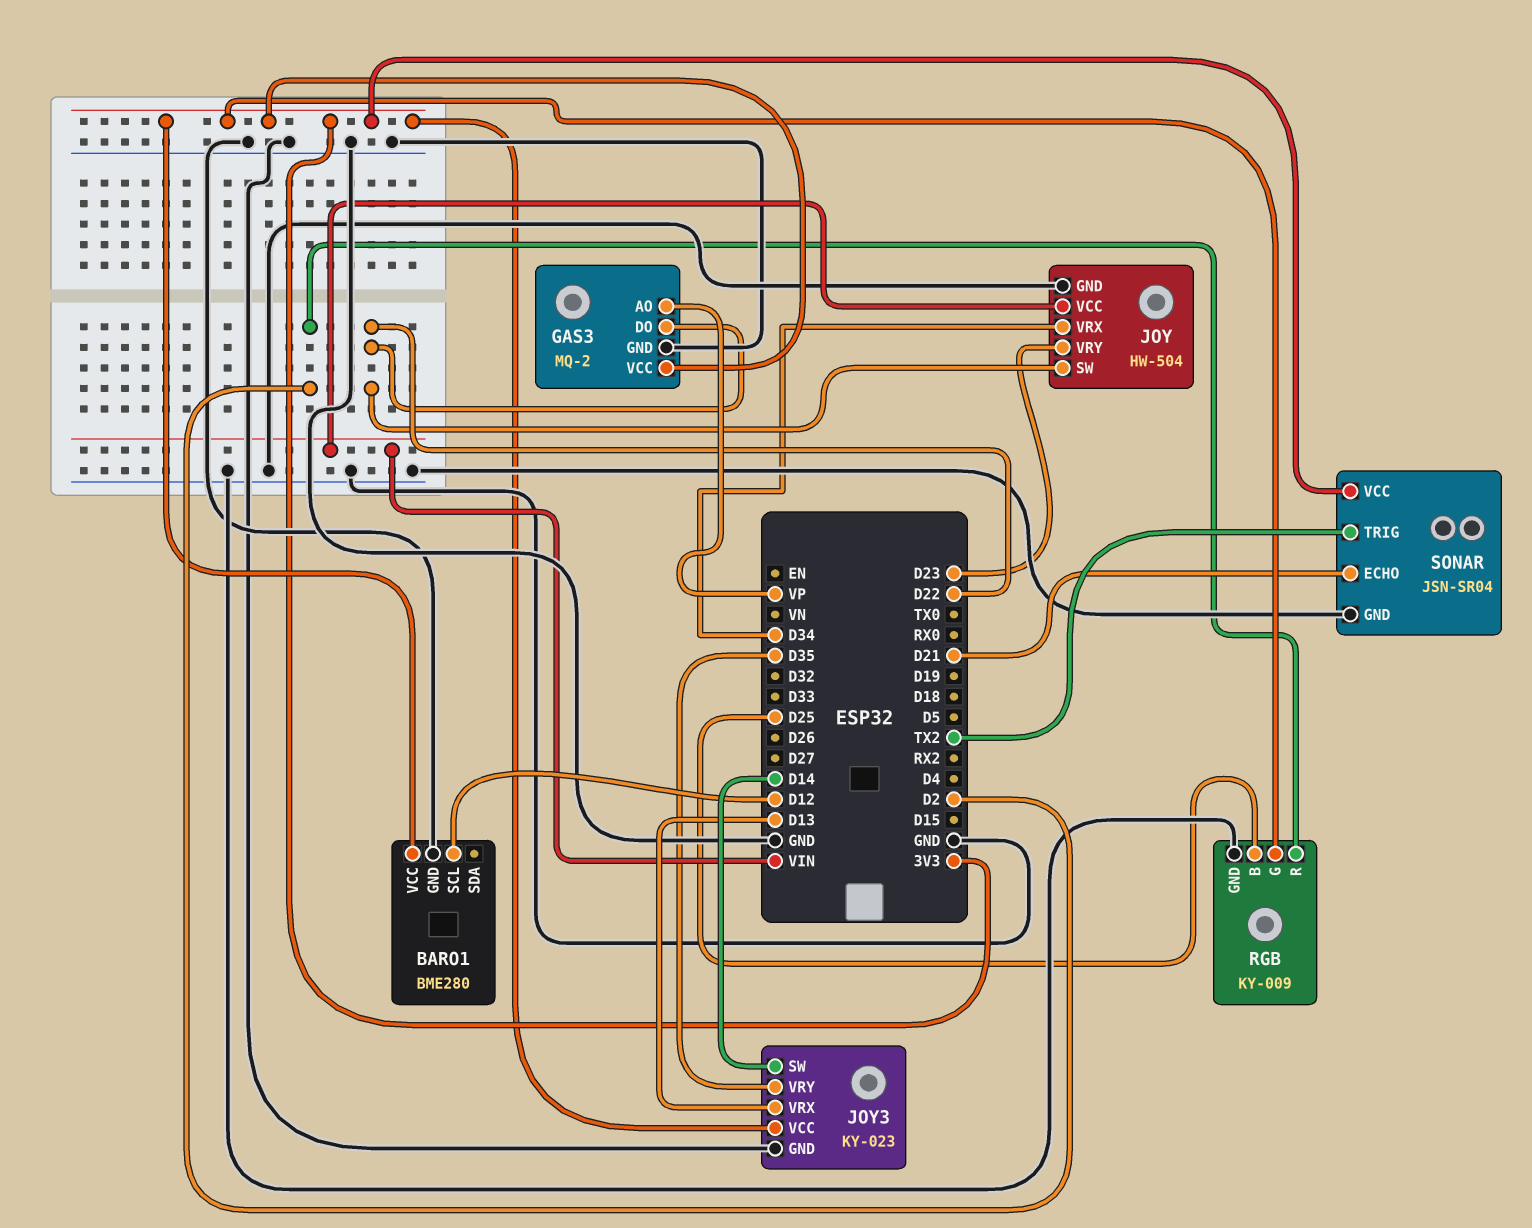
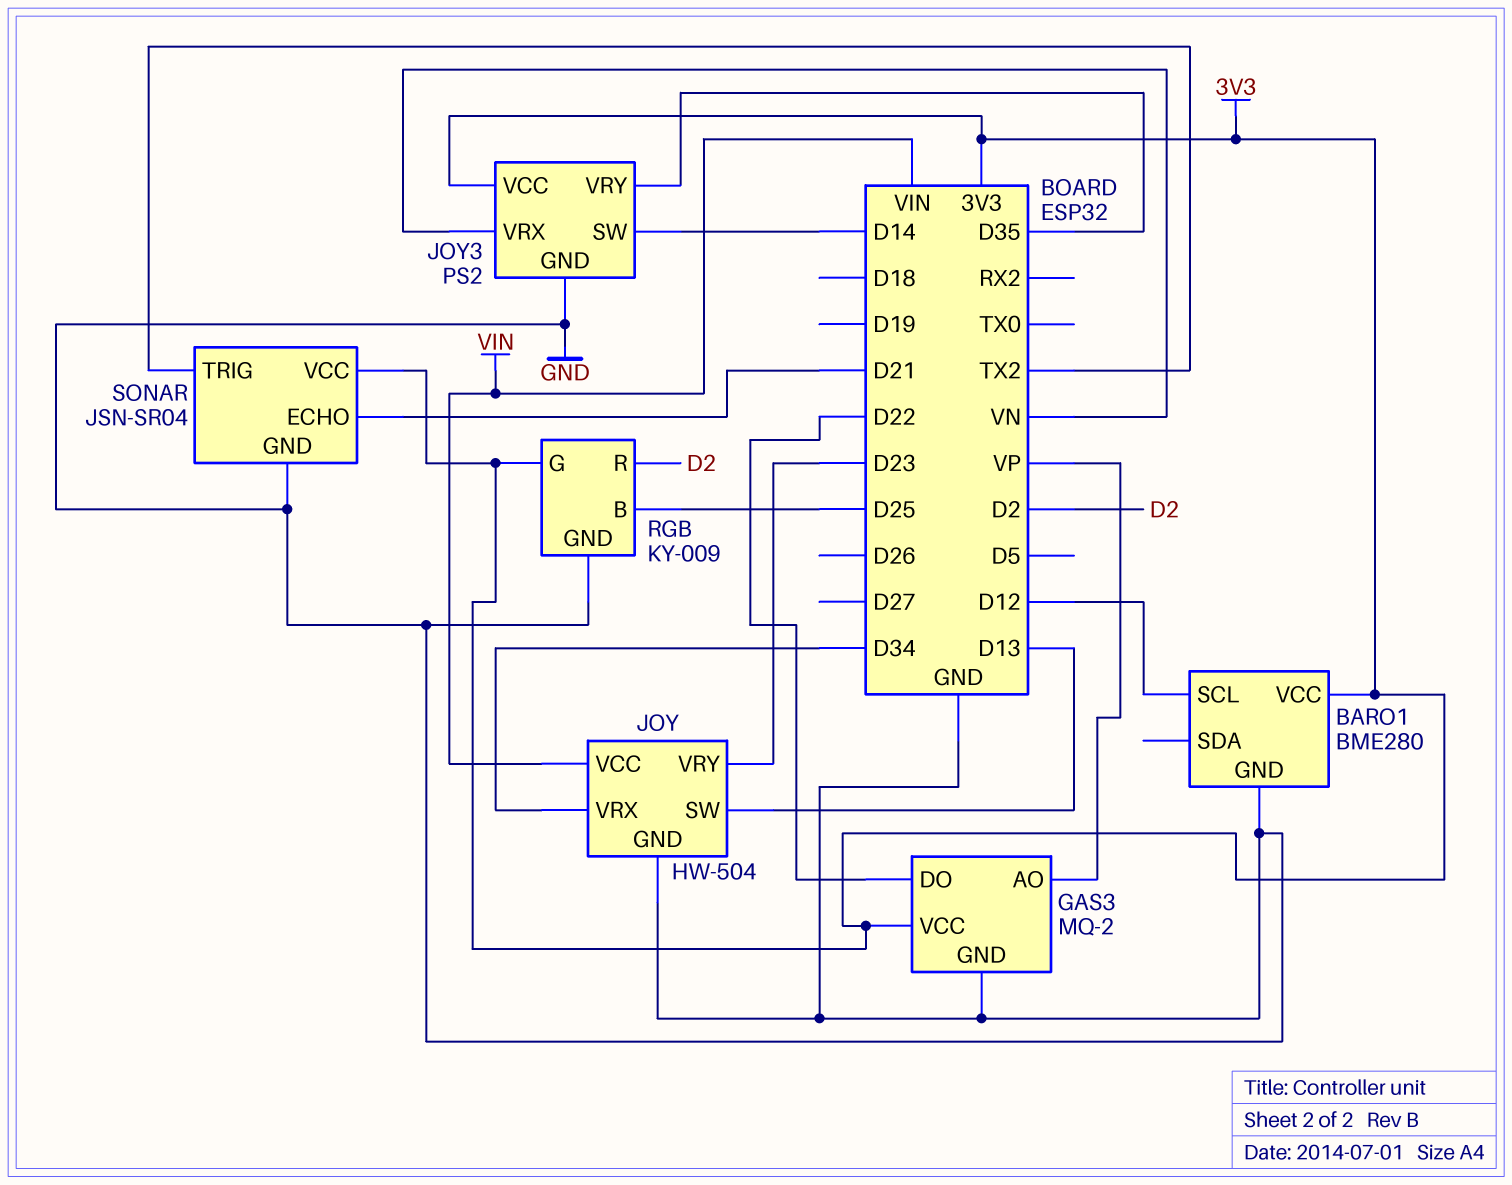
JOY pin SW: D22 -> D13
JOY3: KY-023 -> PS2
JOY3 pin VRX: D13 -> VN

